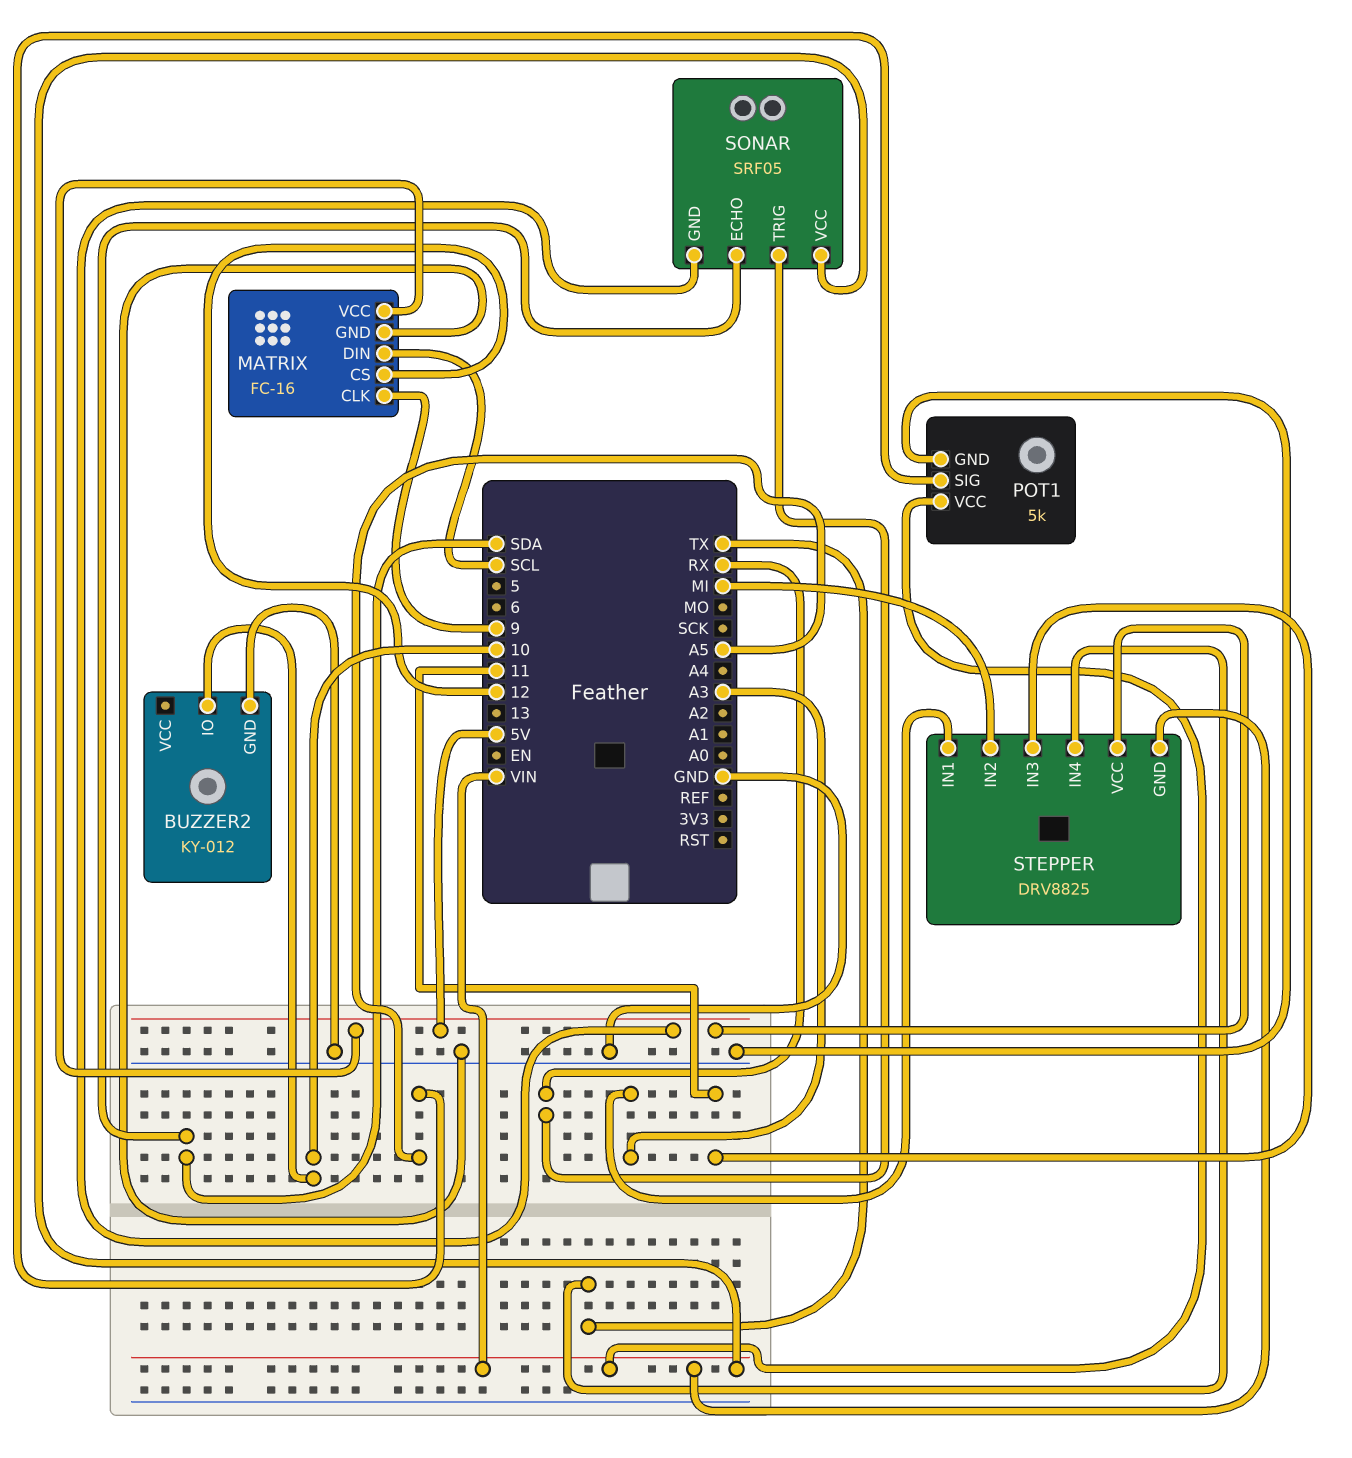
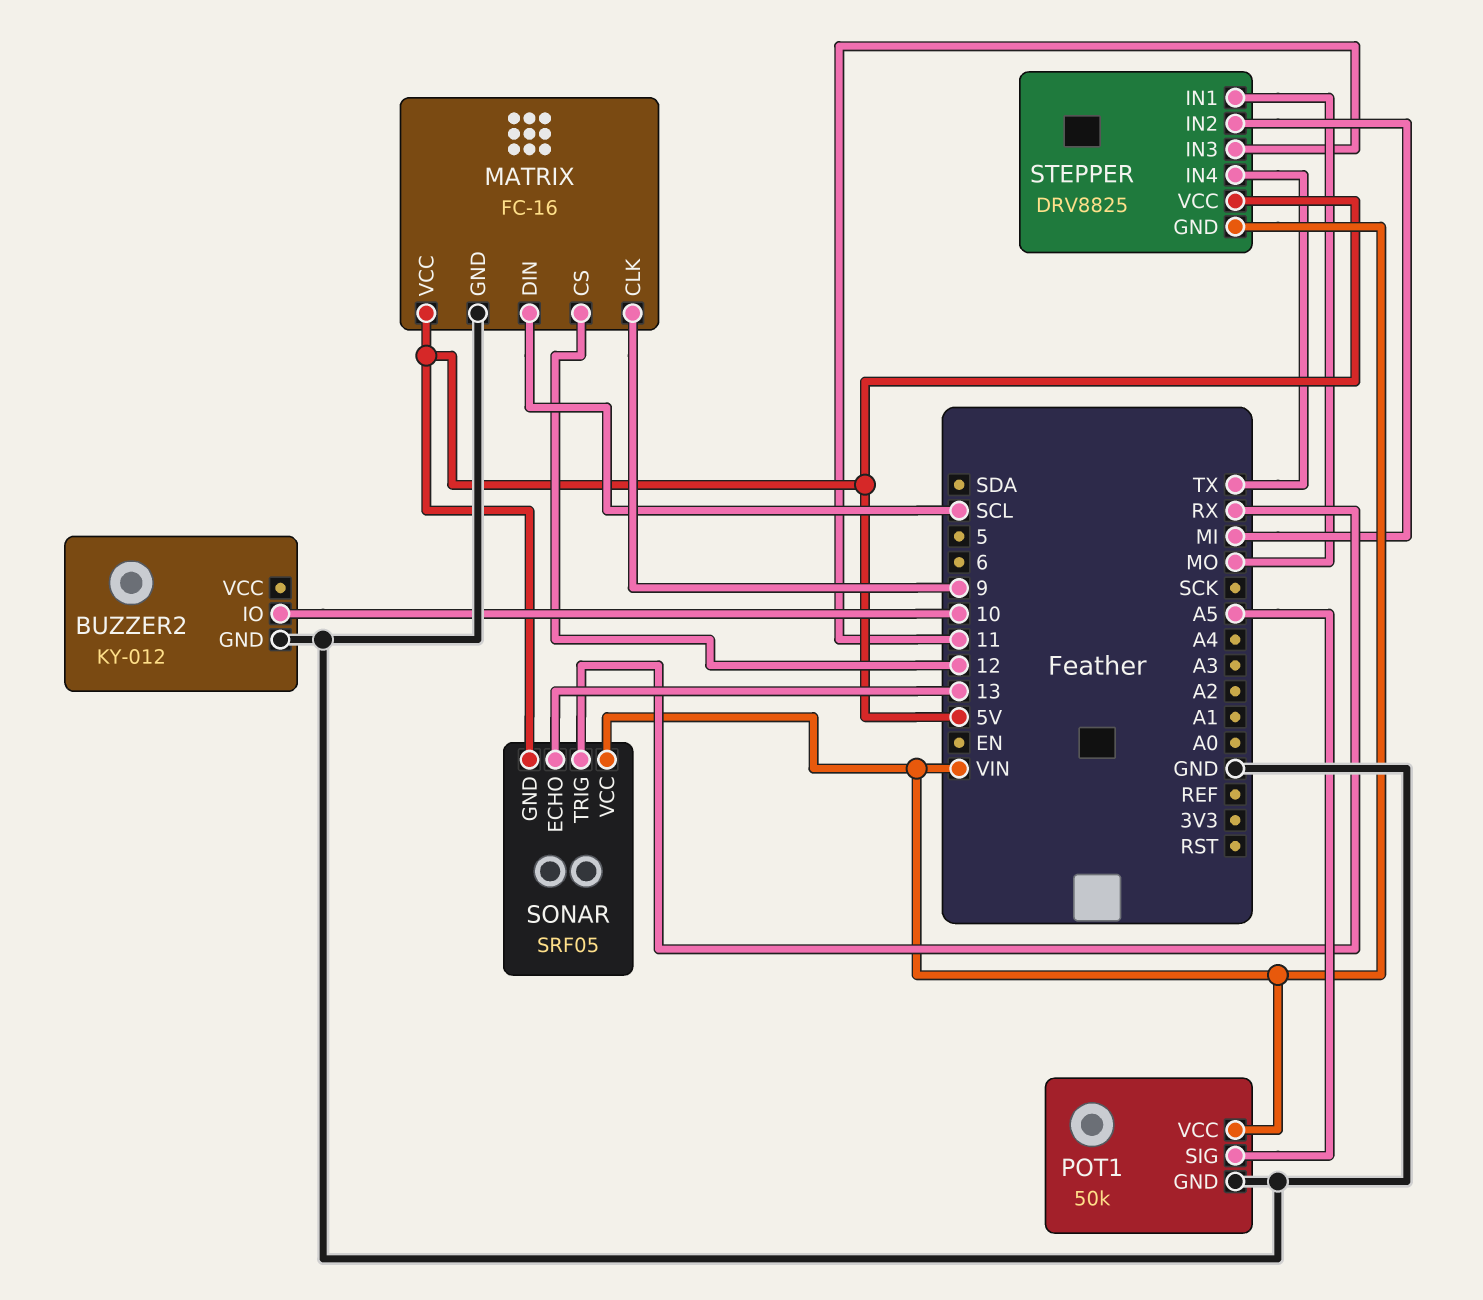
POT1: 5k -> 50k
SONAR pin ECHO: SDA -> 13
STEPPER pin IN1: A3 -> MO

